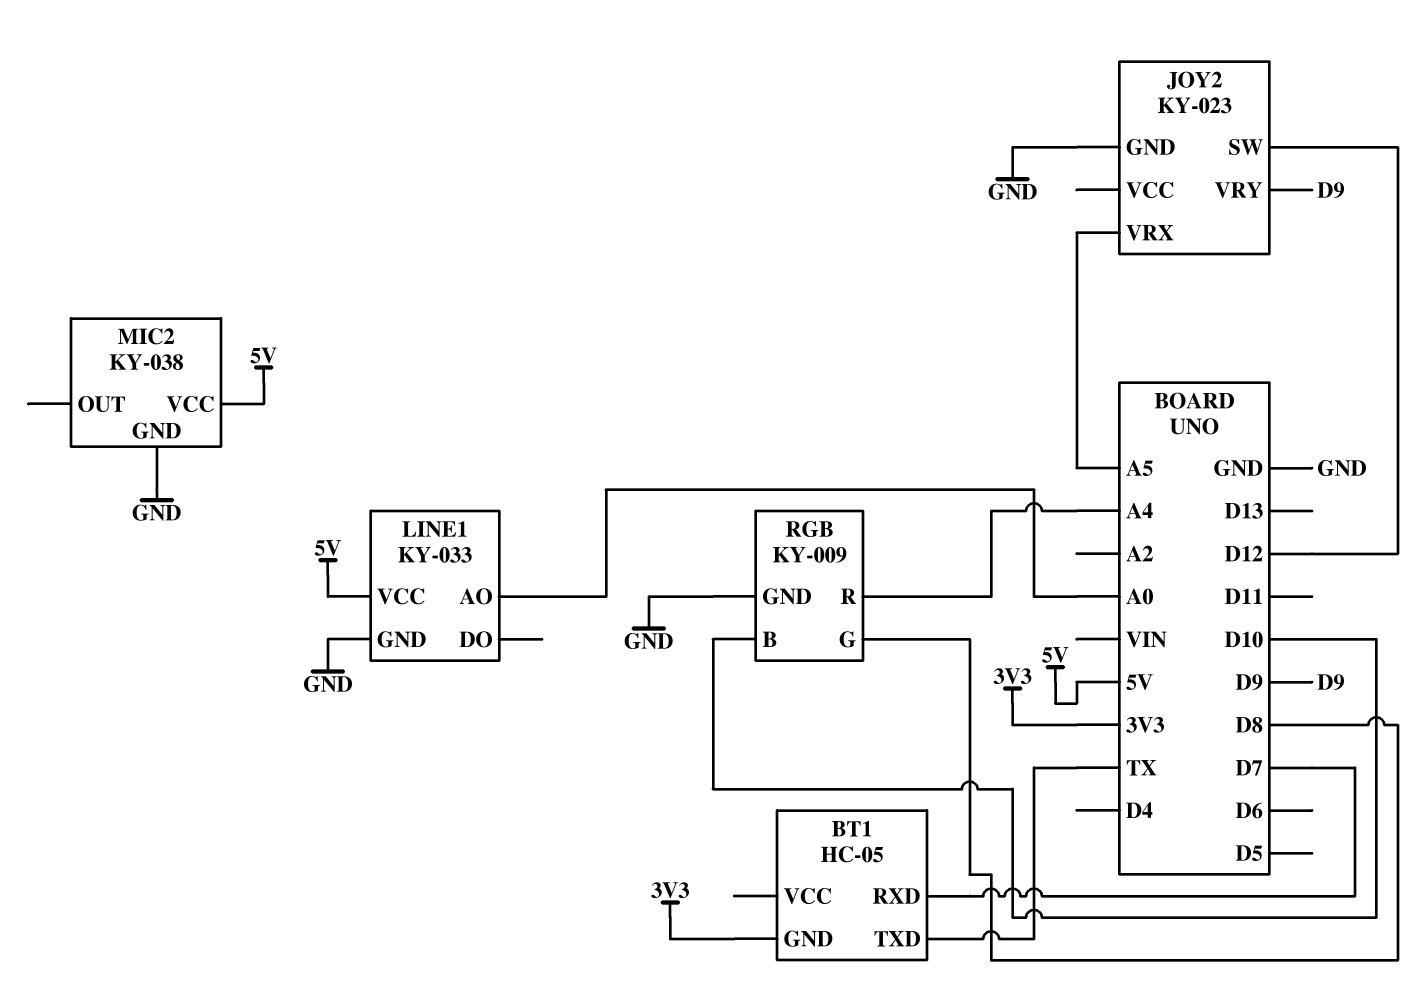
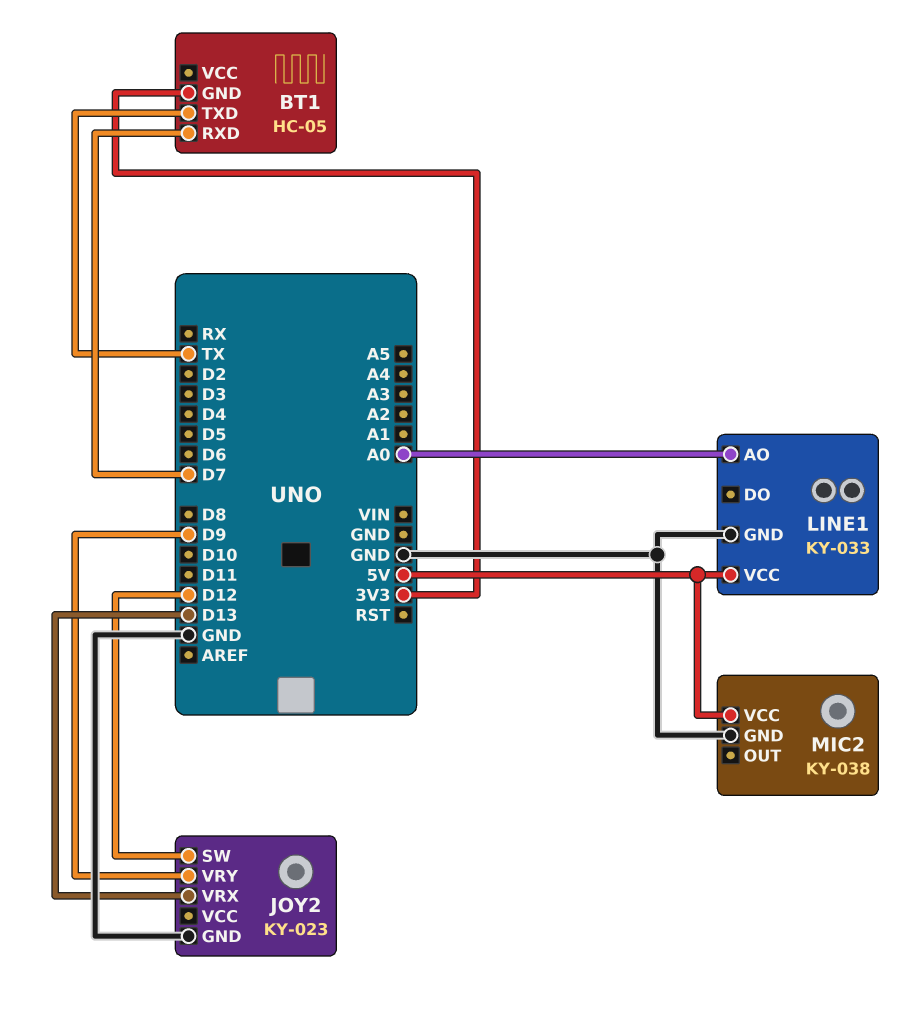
JOY2 pin VRX: A5 -> D13
RGB: KY-009 -> none
RGB pin B: D10 -> none
RGB pin G: D8 -> none
RGB pin GND: GND -> none
RGB pin R: A4 -> none

